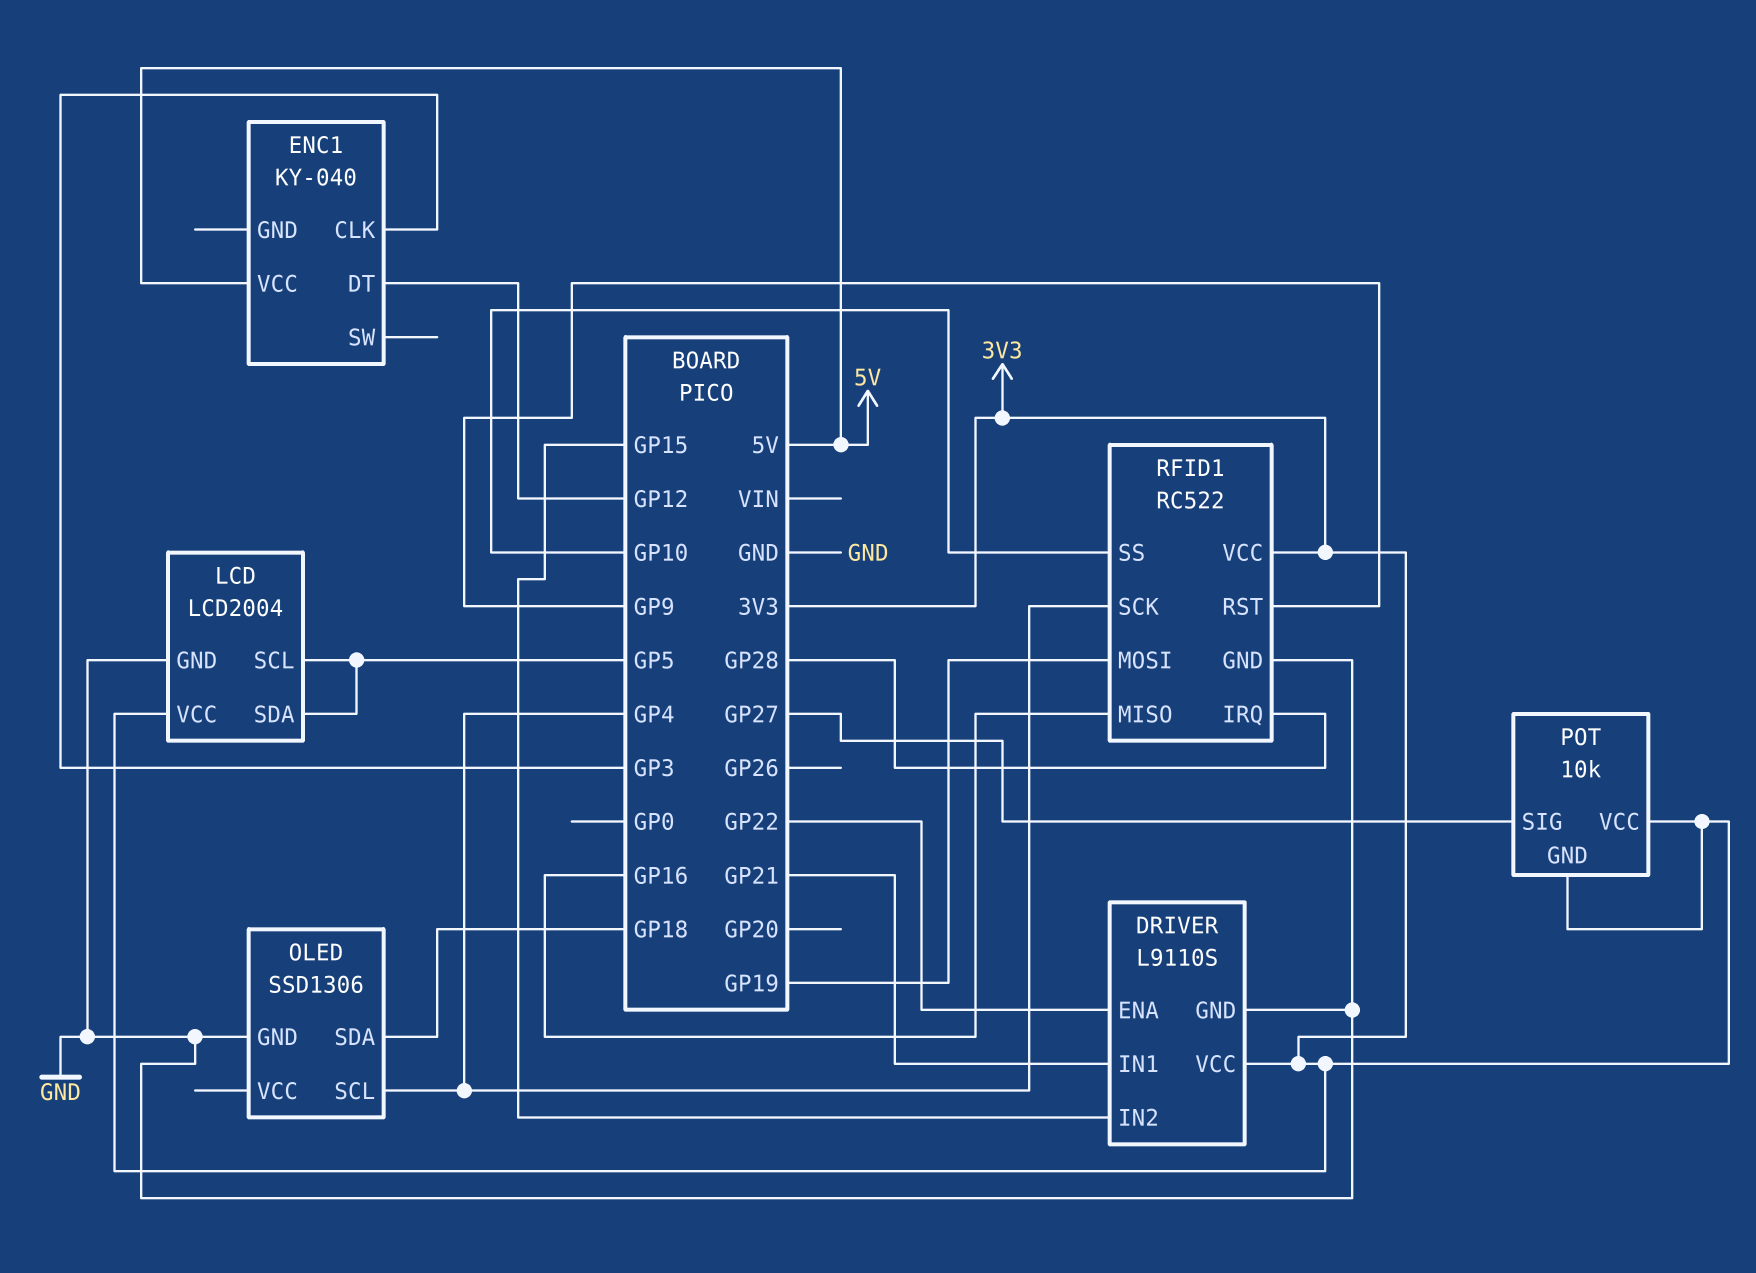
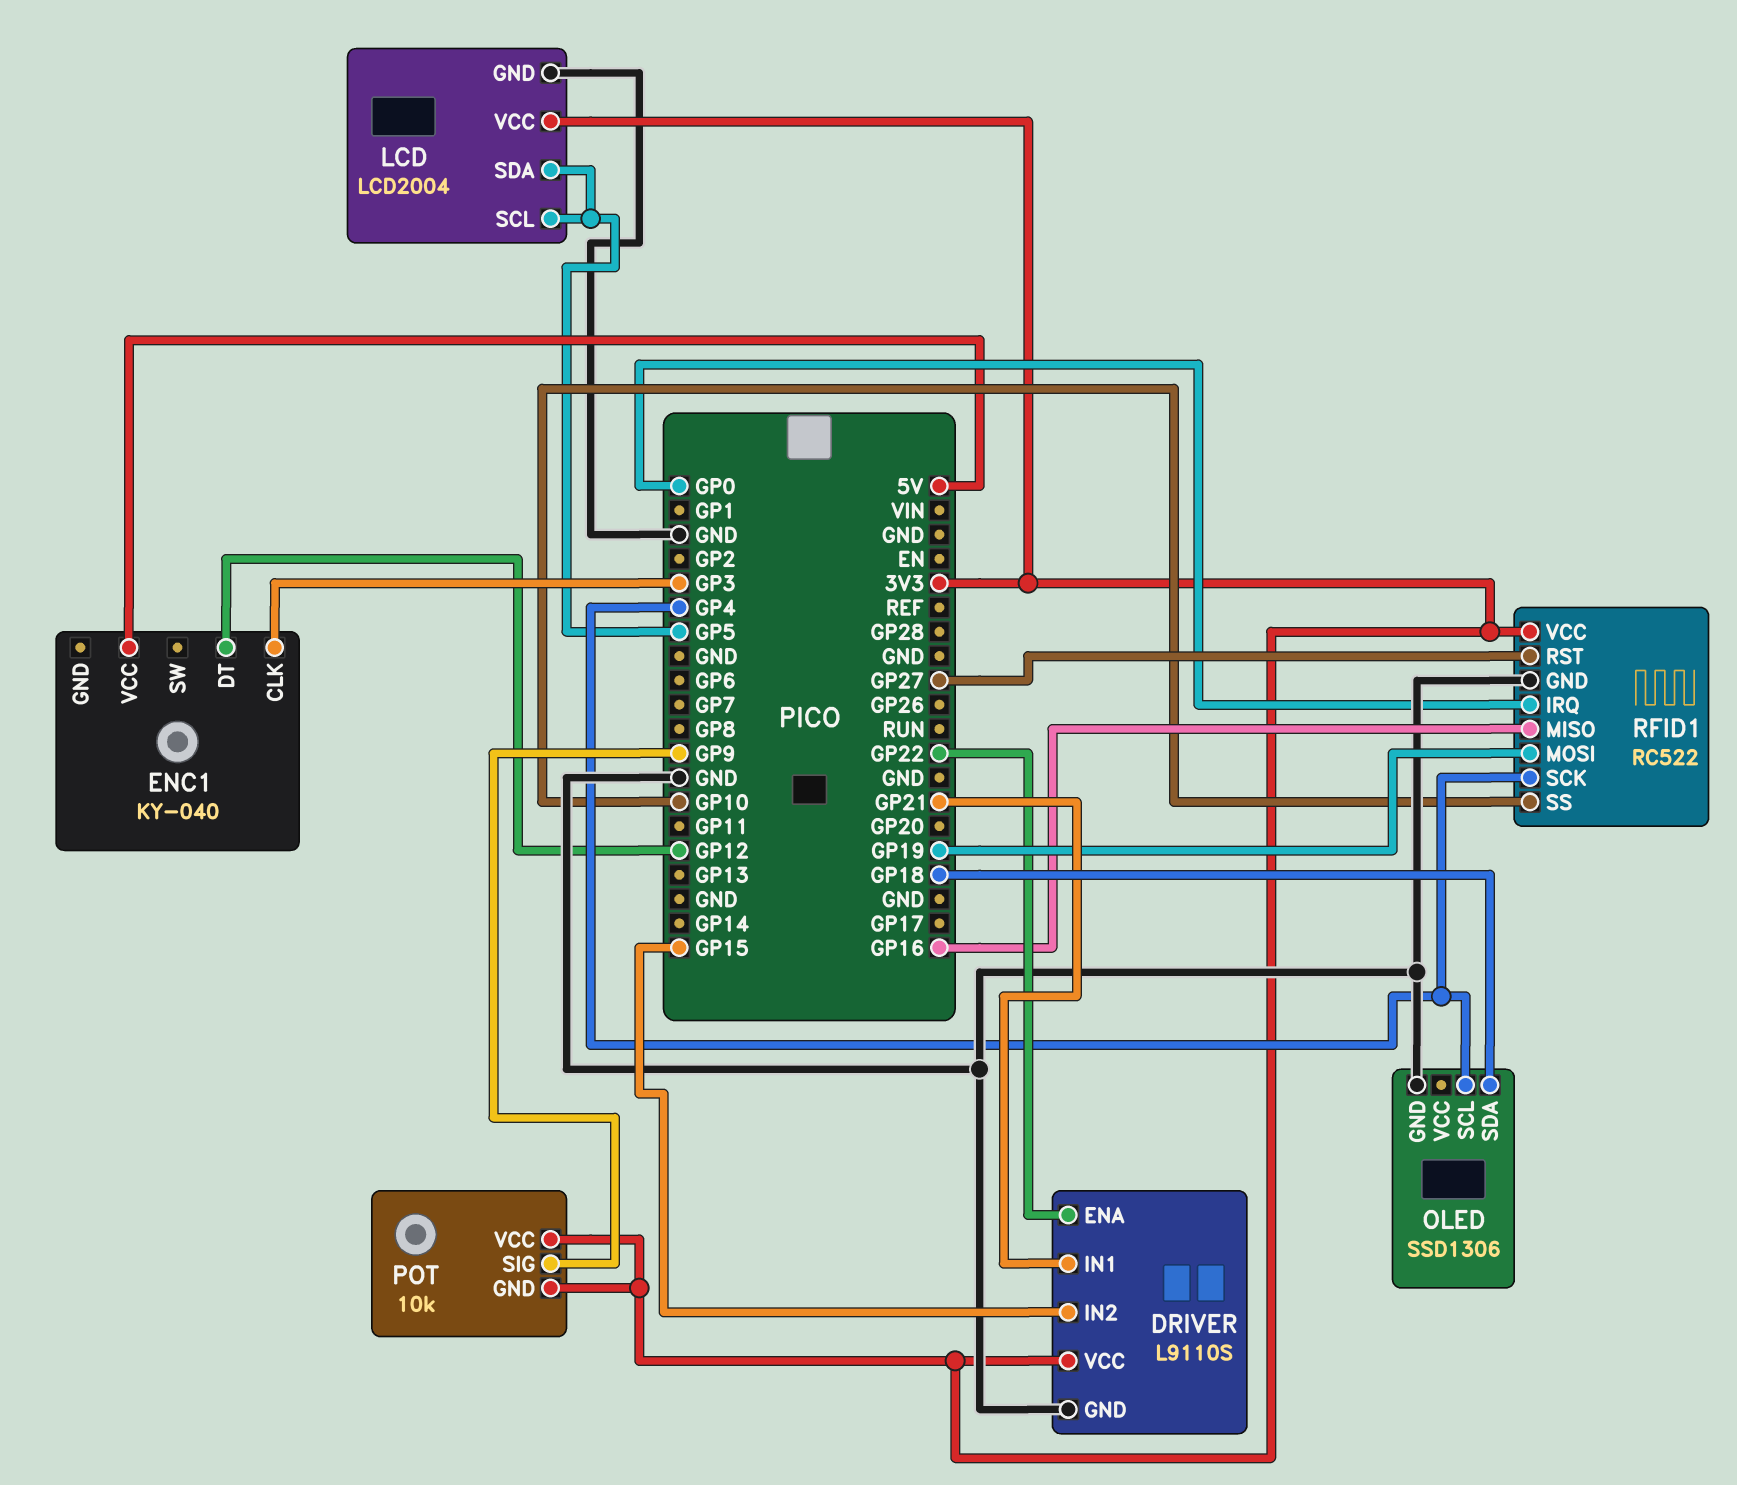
POT pin SIG: GP27 -> GP9
RFID1 pin IRQ: GP28 -> GP0
RFID1 pin RST: GP9 -> GP27

